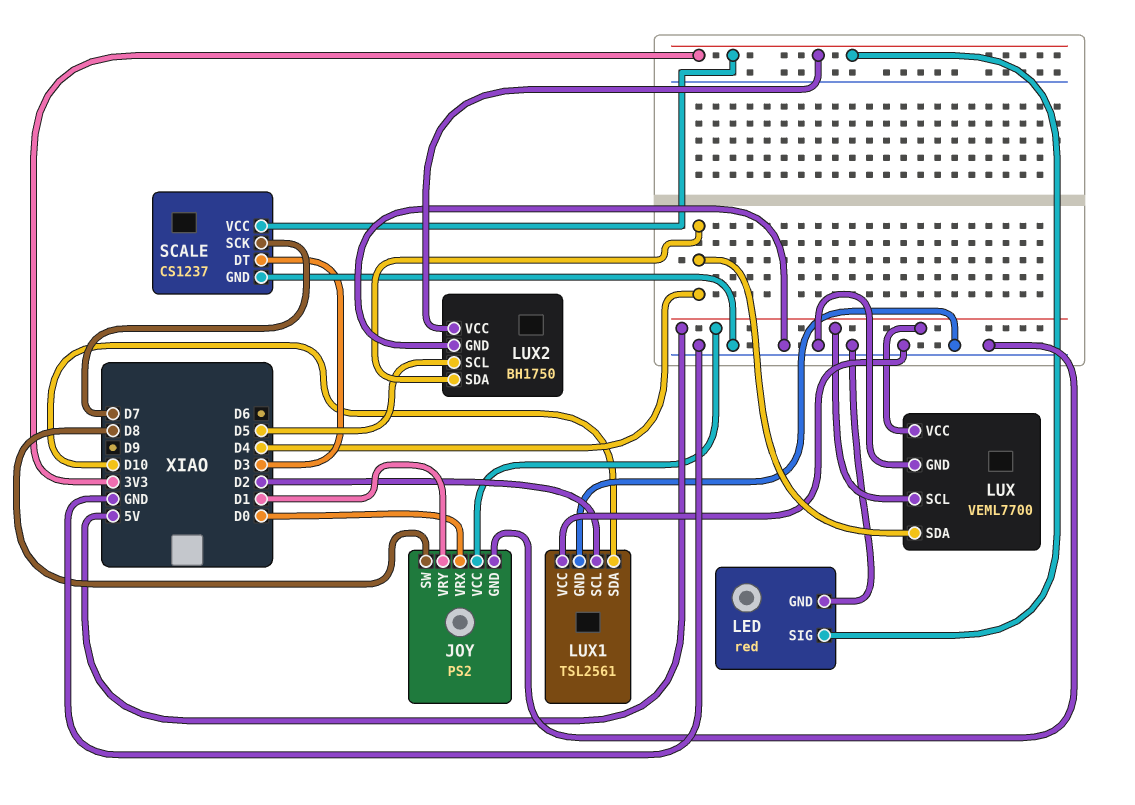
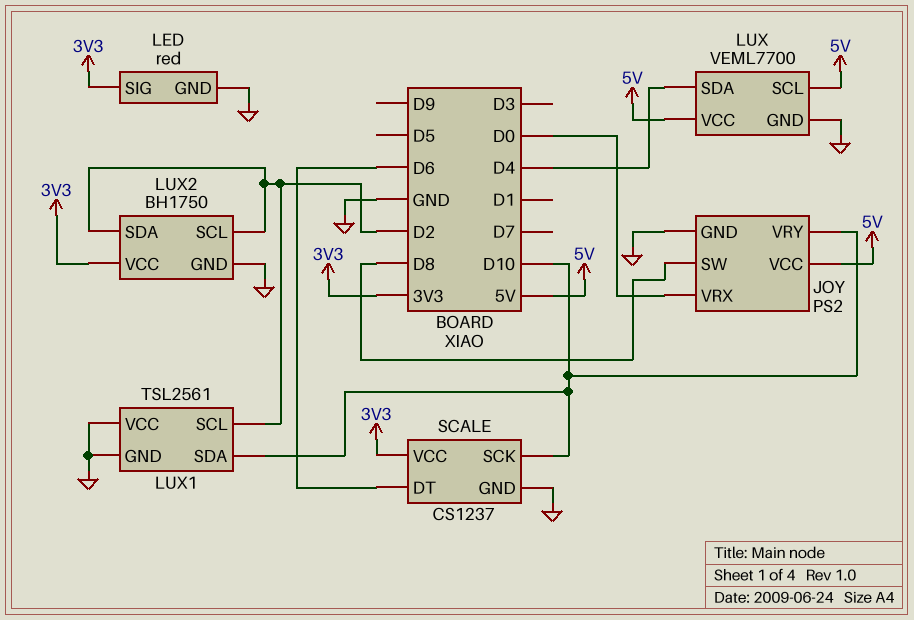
JOY pin VRY: D1 -> D10
LUX2 pin SCL: D5 -> D2
LUX2 pin SDA: D4 -> D2
SCALE pin DT: D3 -> D6
SCALE pin SCK: D7 -> D10

